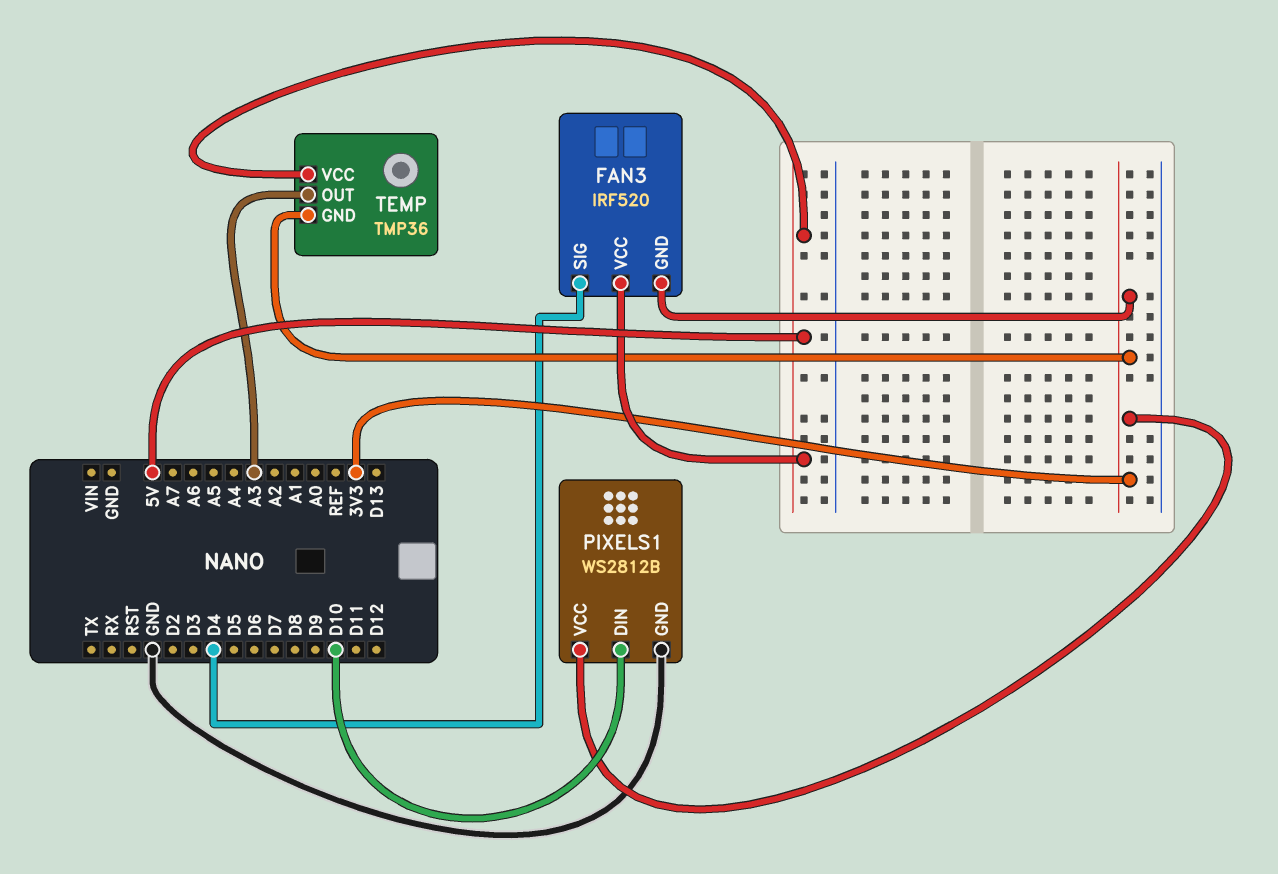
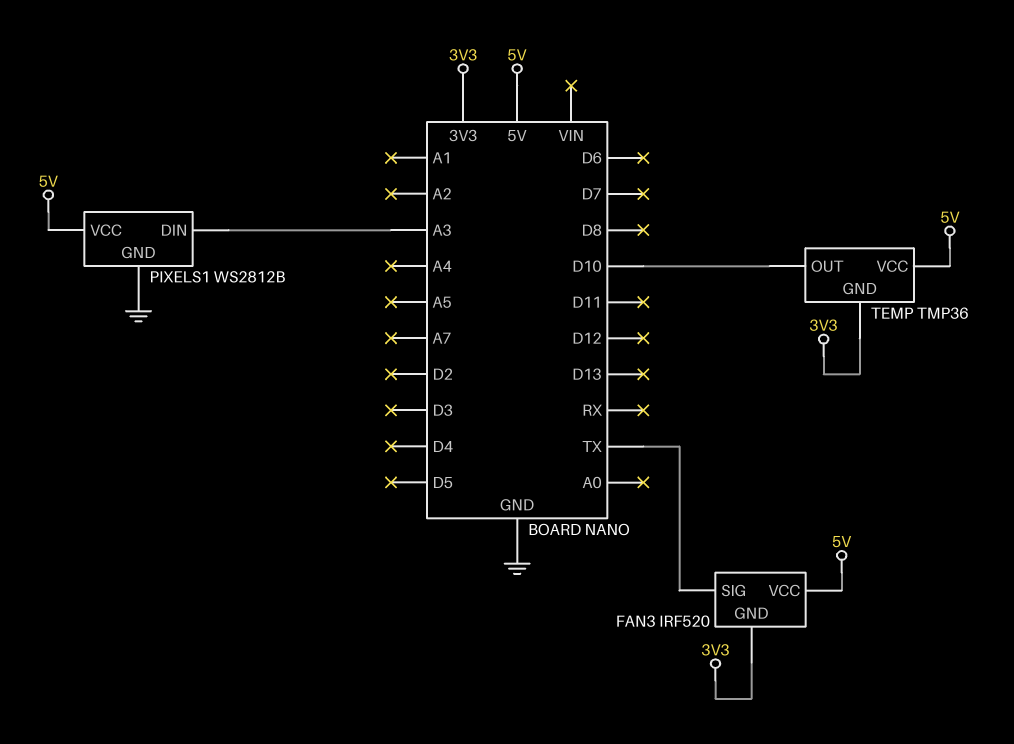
FAN3 pin SIG: D4 -> TX
PIXELS1 pin DIN: D10 -> A3
PIXELS1 pin VCC: 3V3 -> 5V
TEMP pin OUT: A3 -> D10

